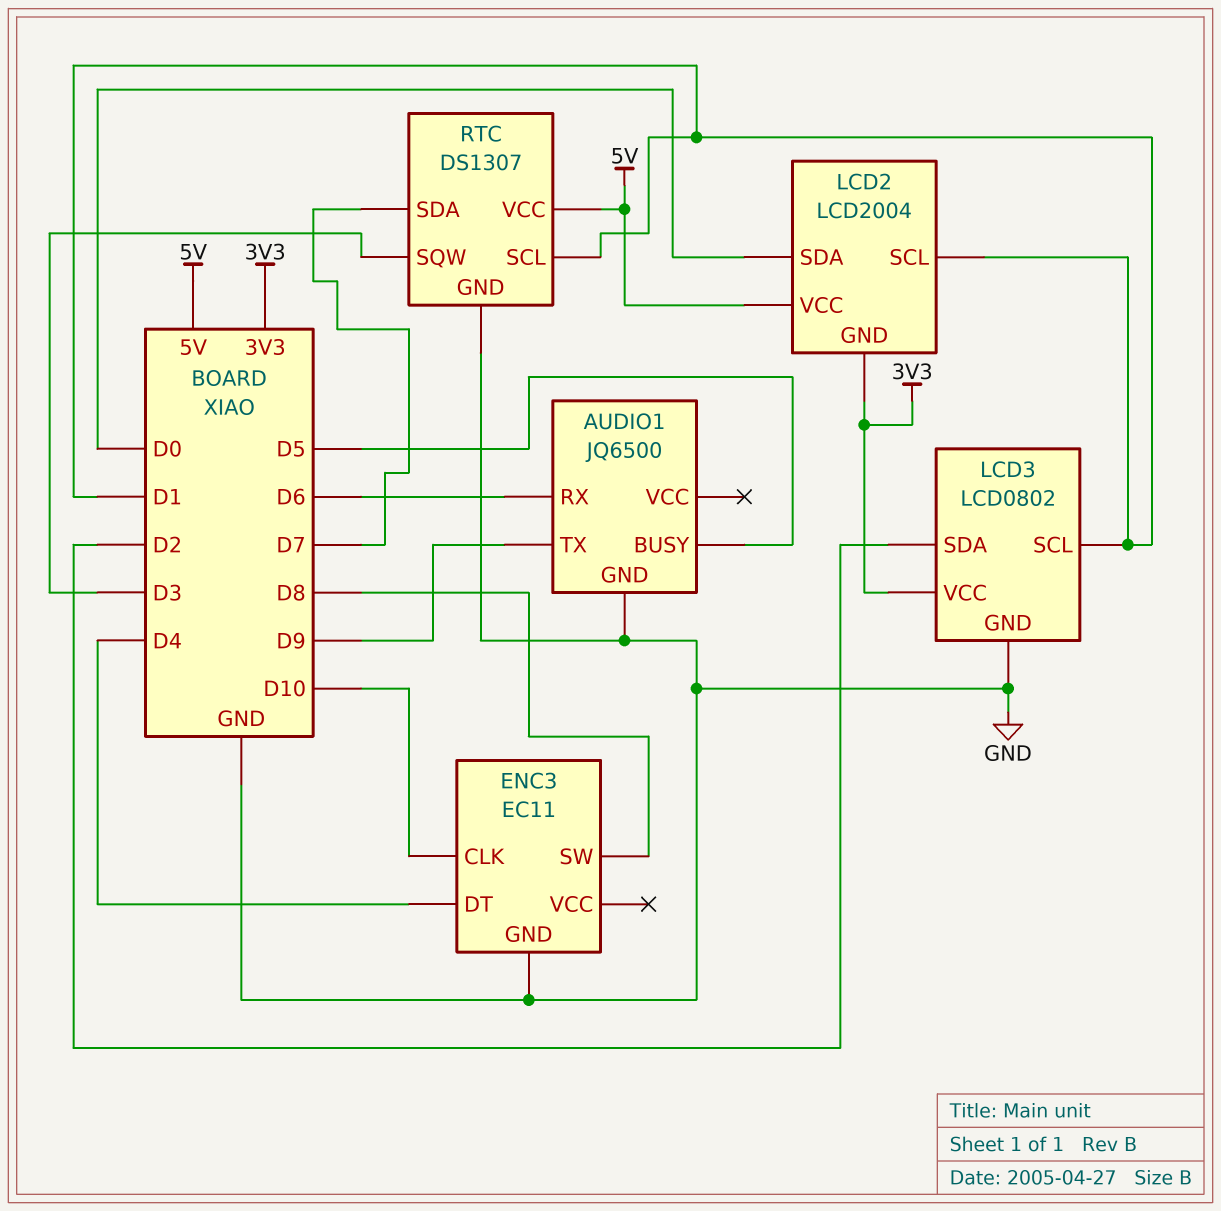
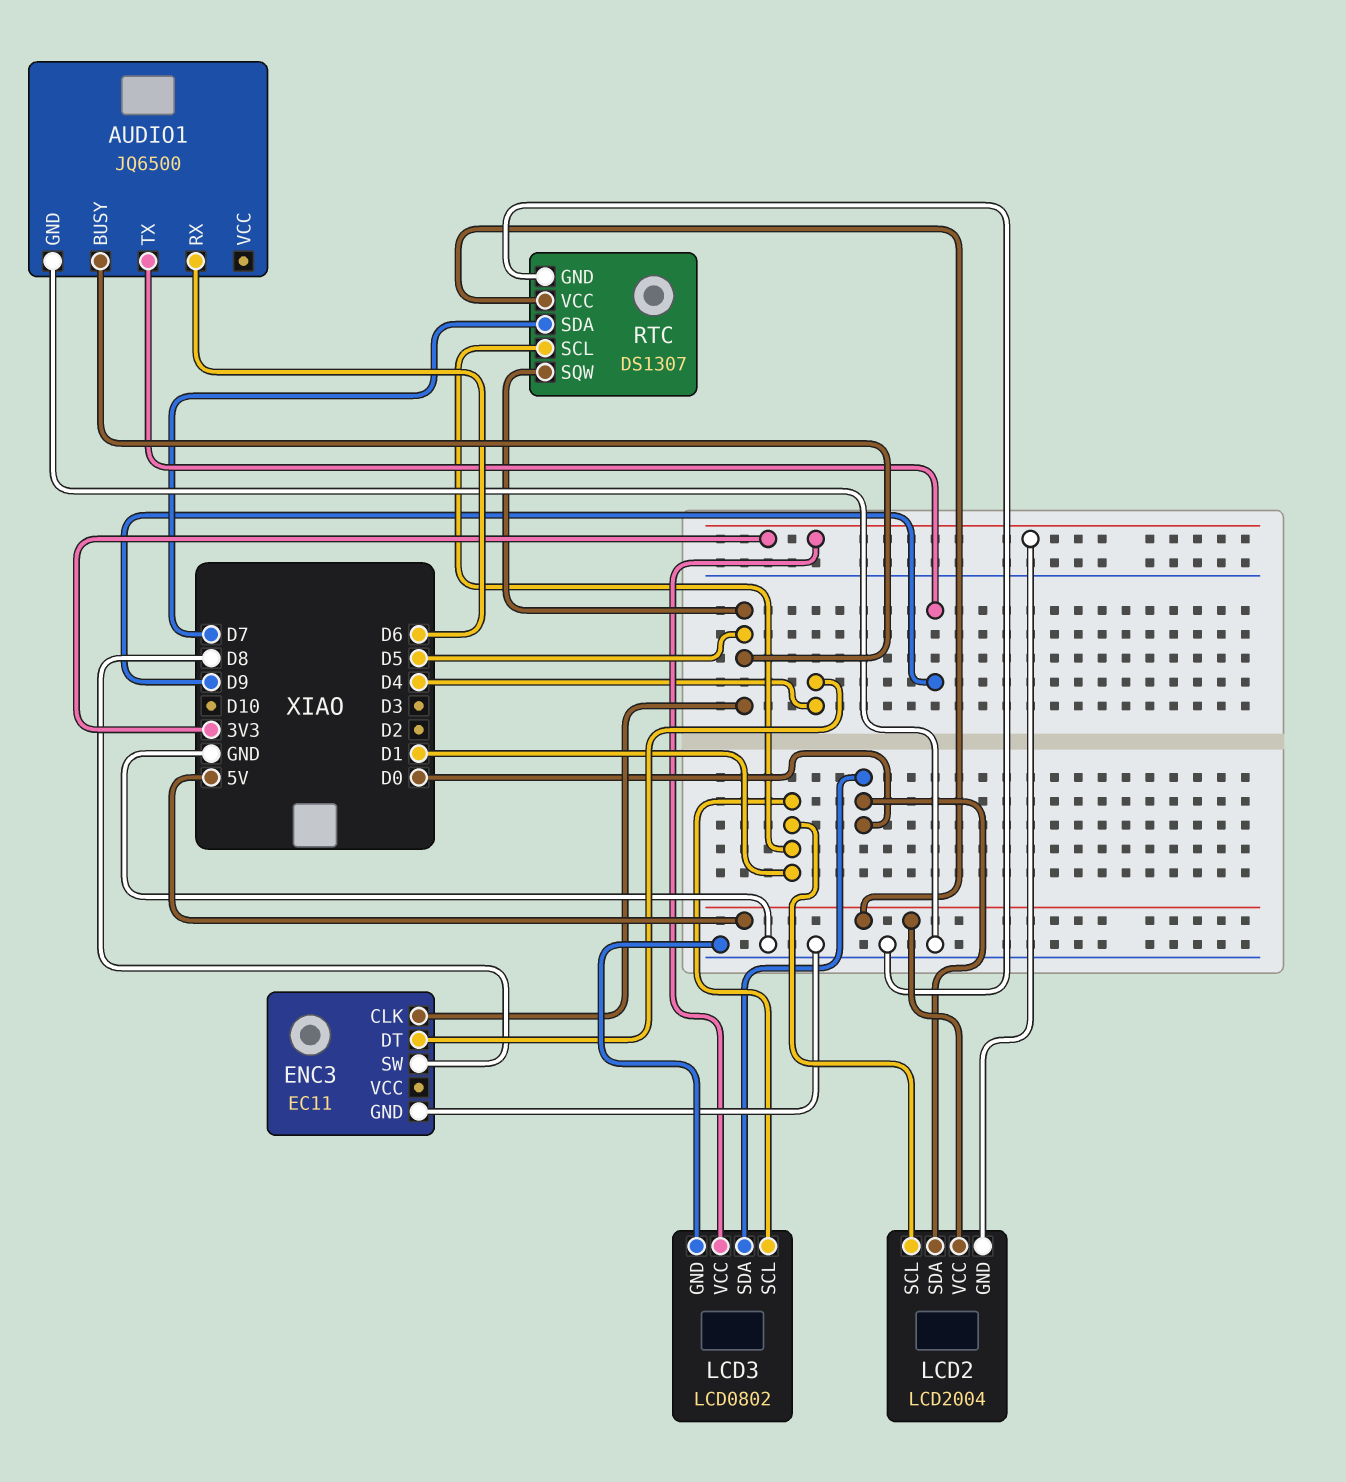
ENC3 pin CLK: D10 -> D5
LCD3 pin SDA: D2 -> D0
RTC pin SQW: D3 -> D5

